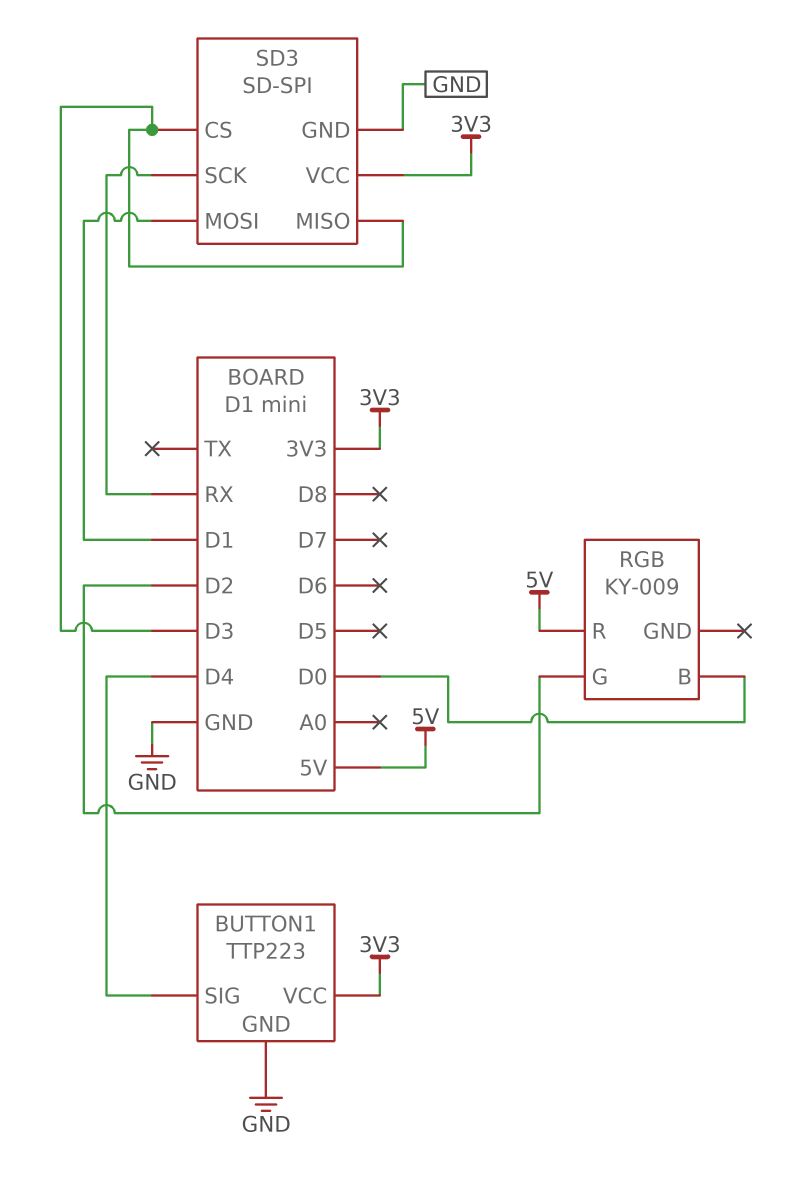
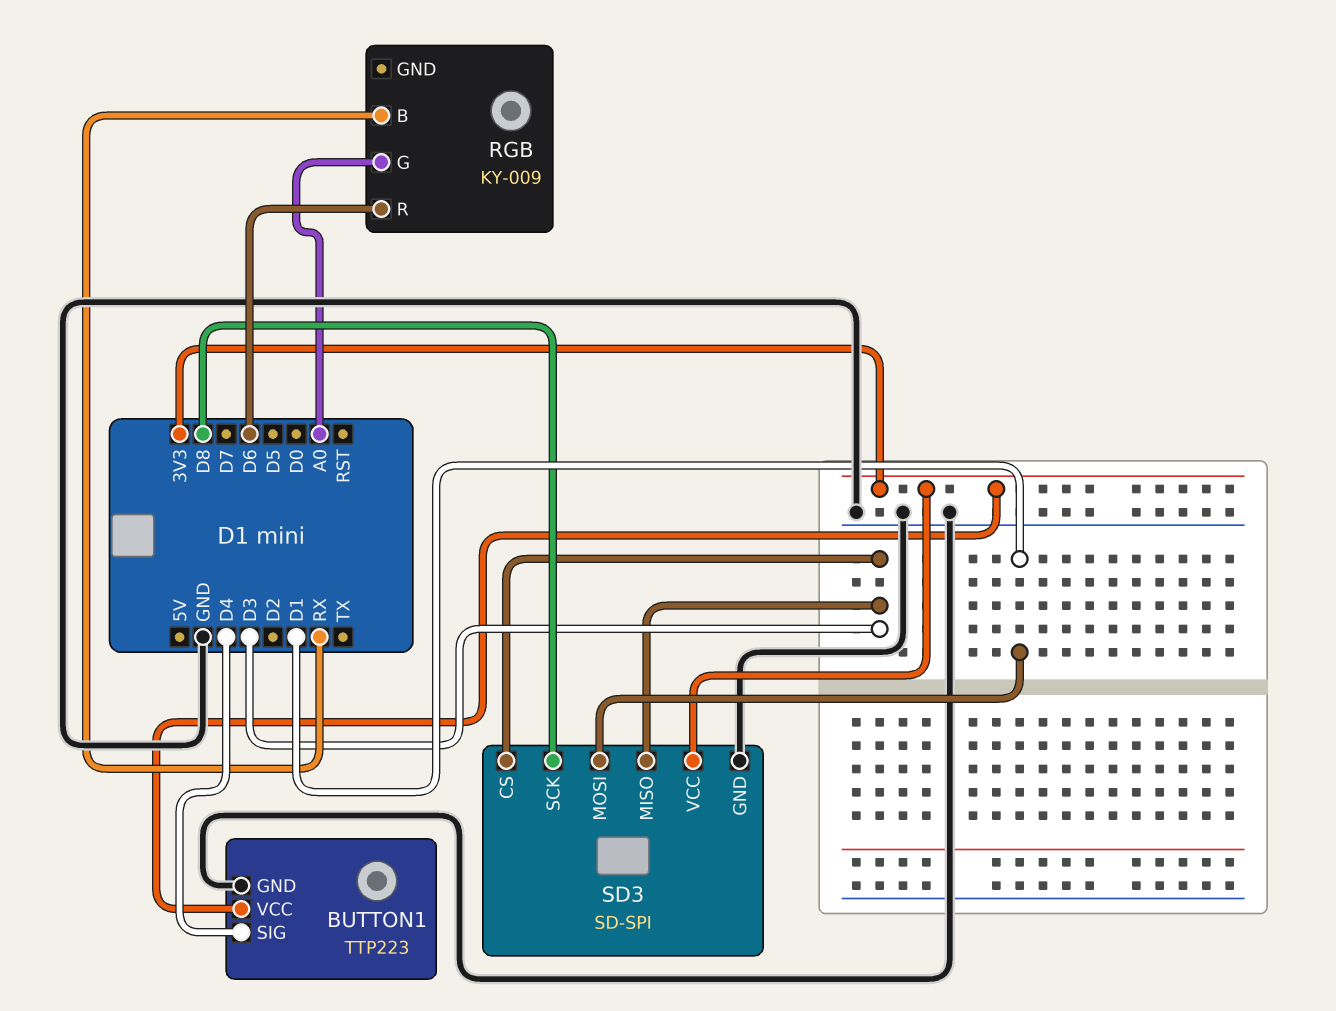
RGB pin B: D0 -> RX
RGB pin G: D2 -> A0
RGB pin R: 5V -> D6
SD3 pin SCK: RX -> D8

